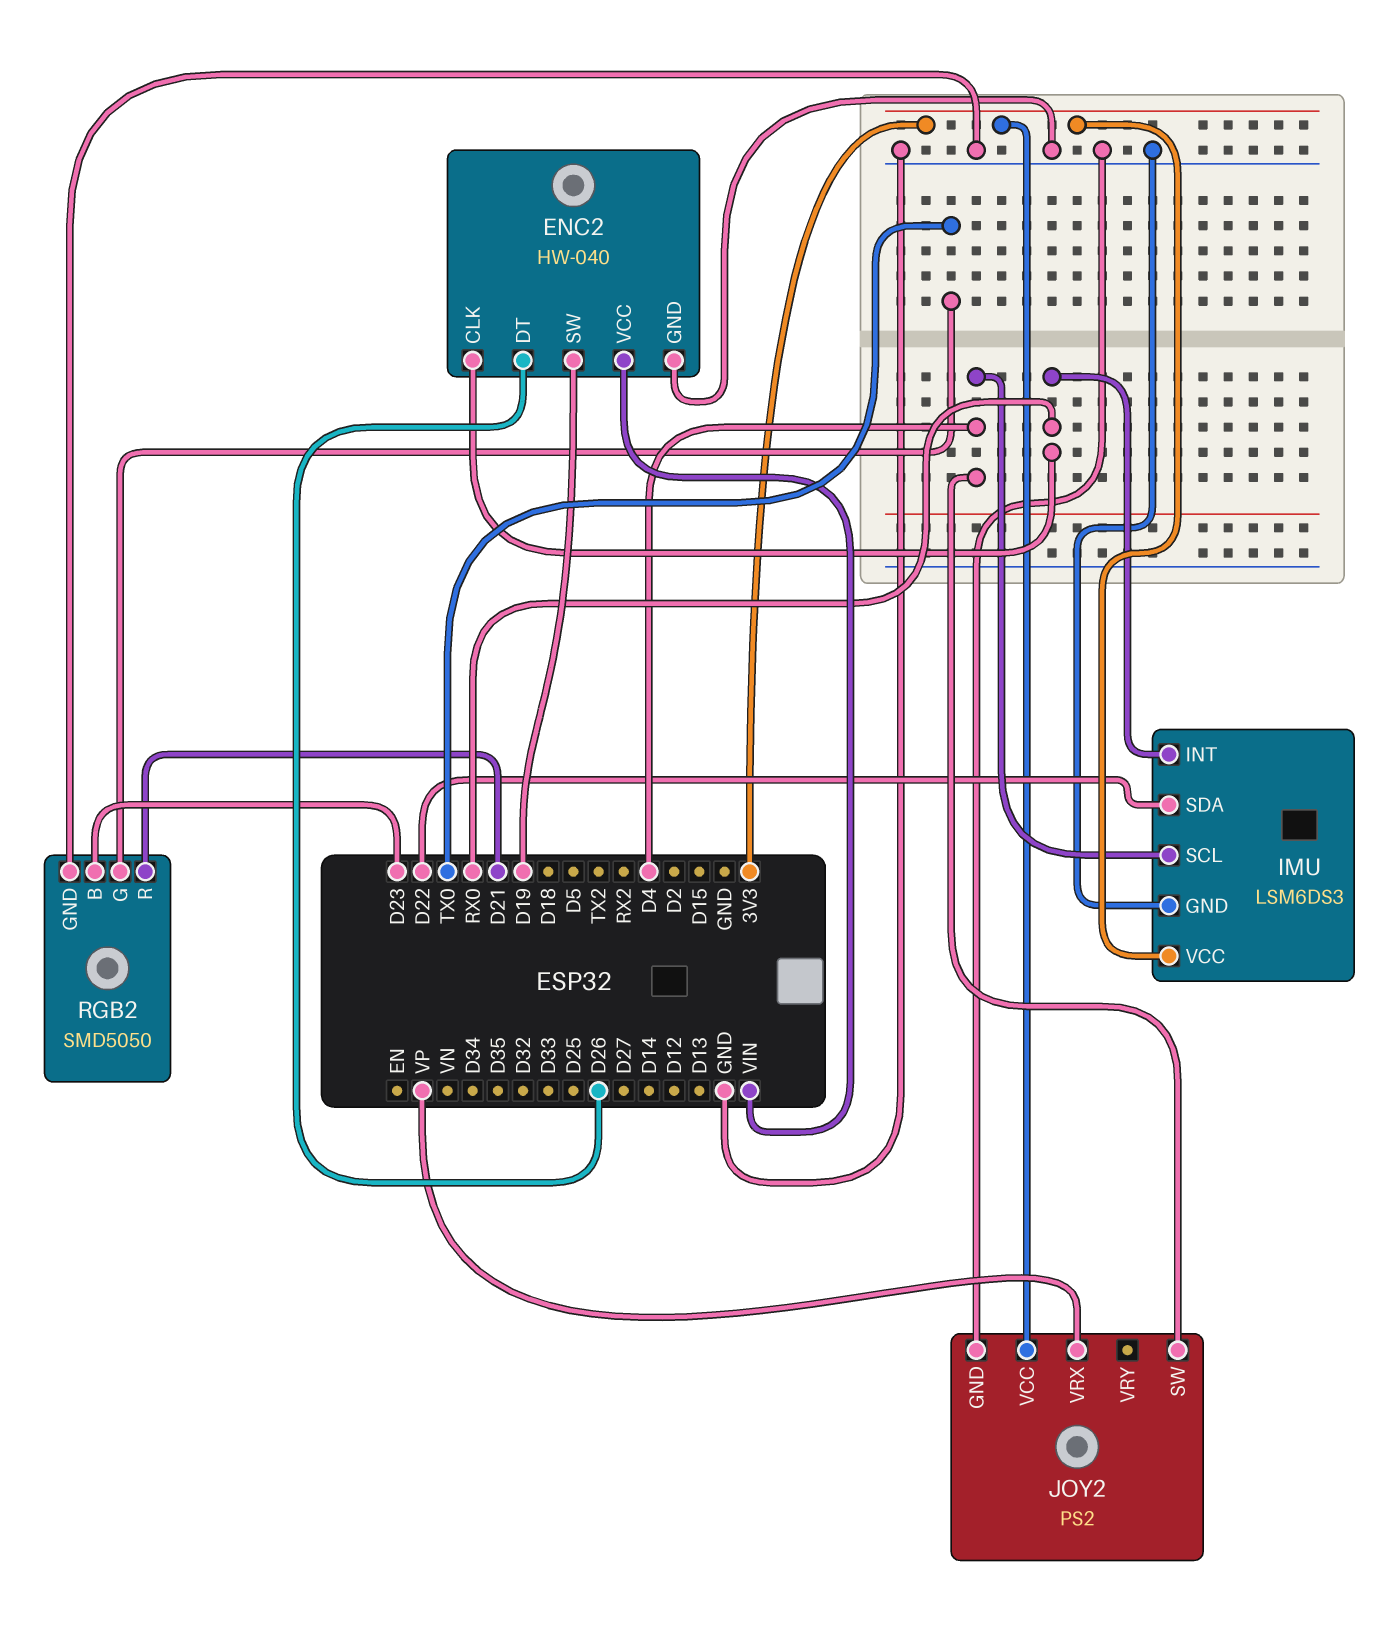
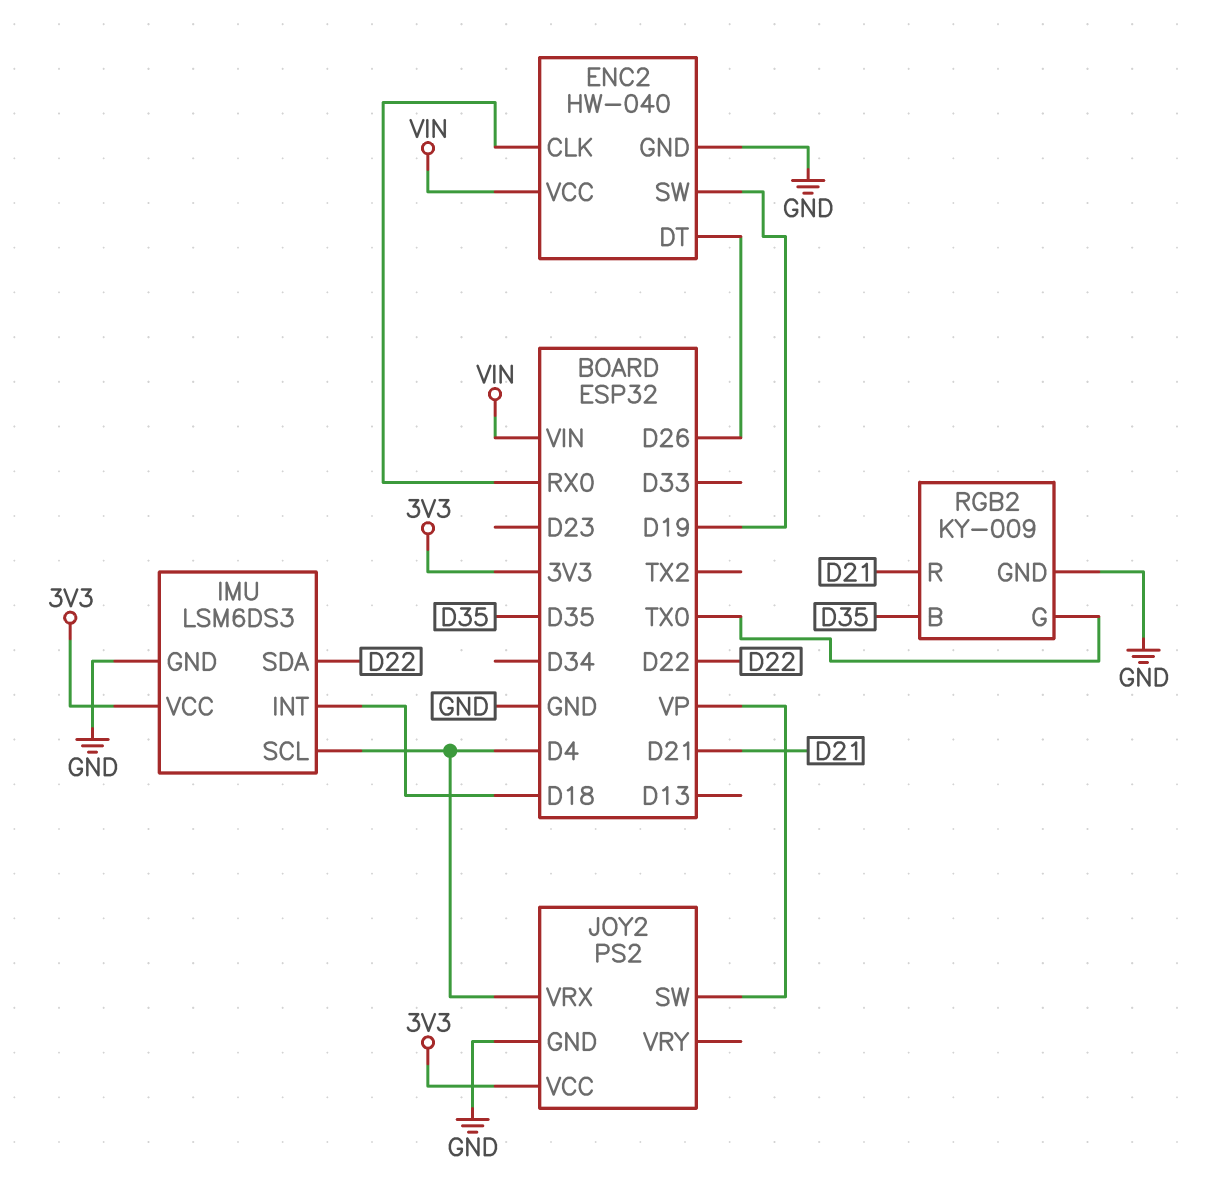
IMU pin INT: RX0 -> D18
JOY2 pin SW: D4 -> VP
JOY2 pin VRX: VP -> D4
RGB2: SMD5050 -> KY-009
RGB2 pin B: D23 -> D35

